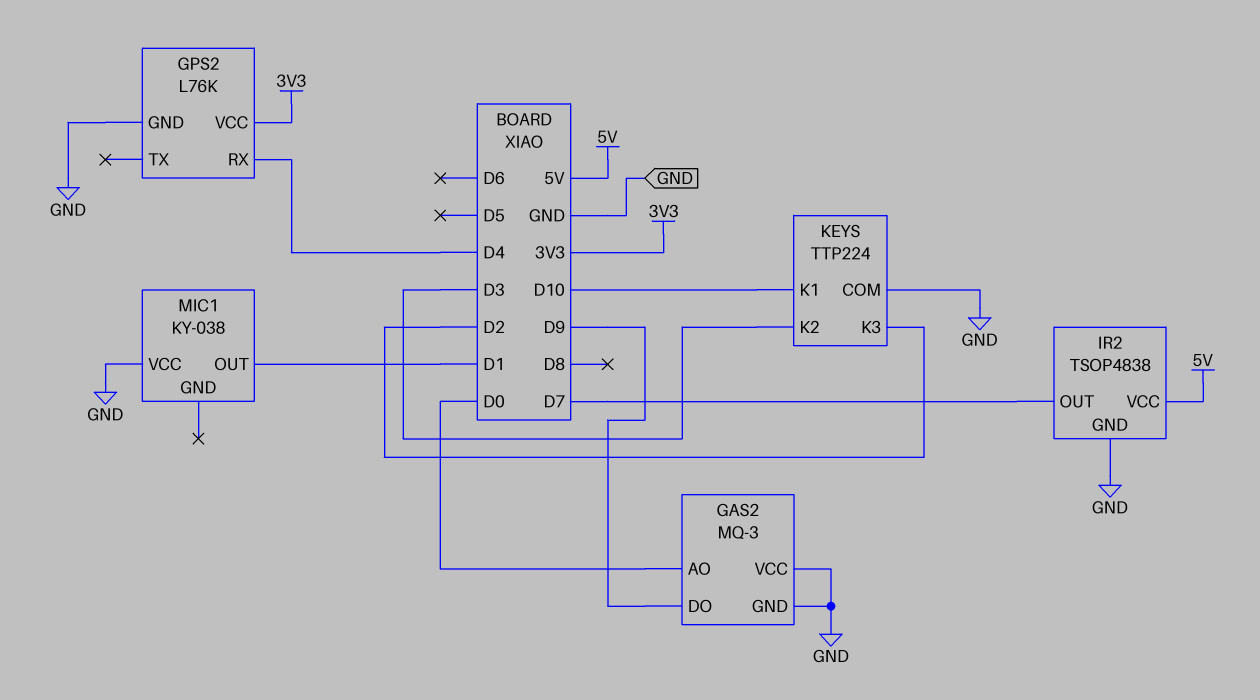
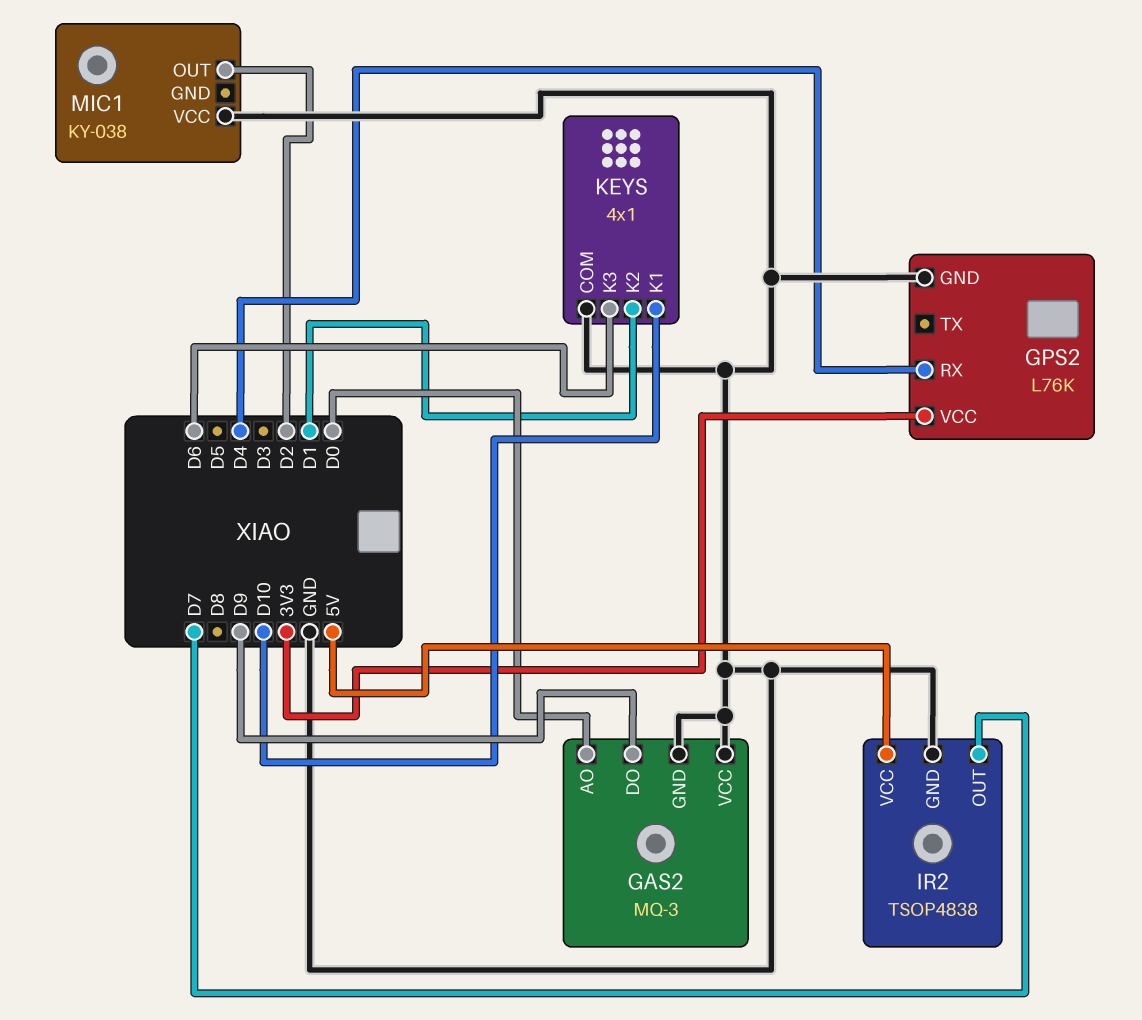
KEYS: TTP224 -> 4x1
KEYS pin K2: D3 -> D1
KEYS pin K3: D2 -> D6
MIC1 pin OUT: D1 -> D2

